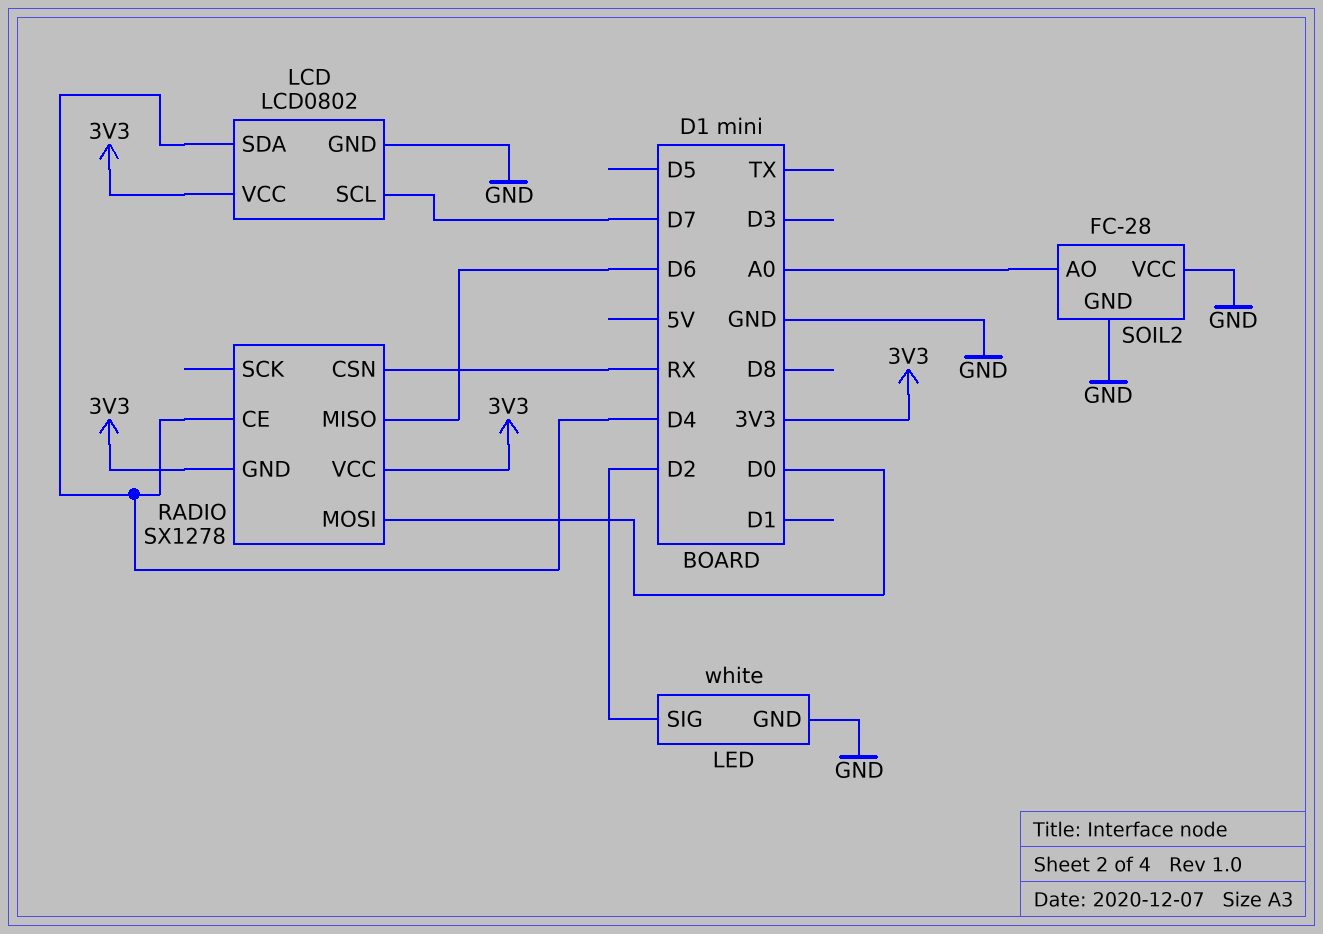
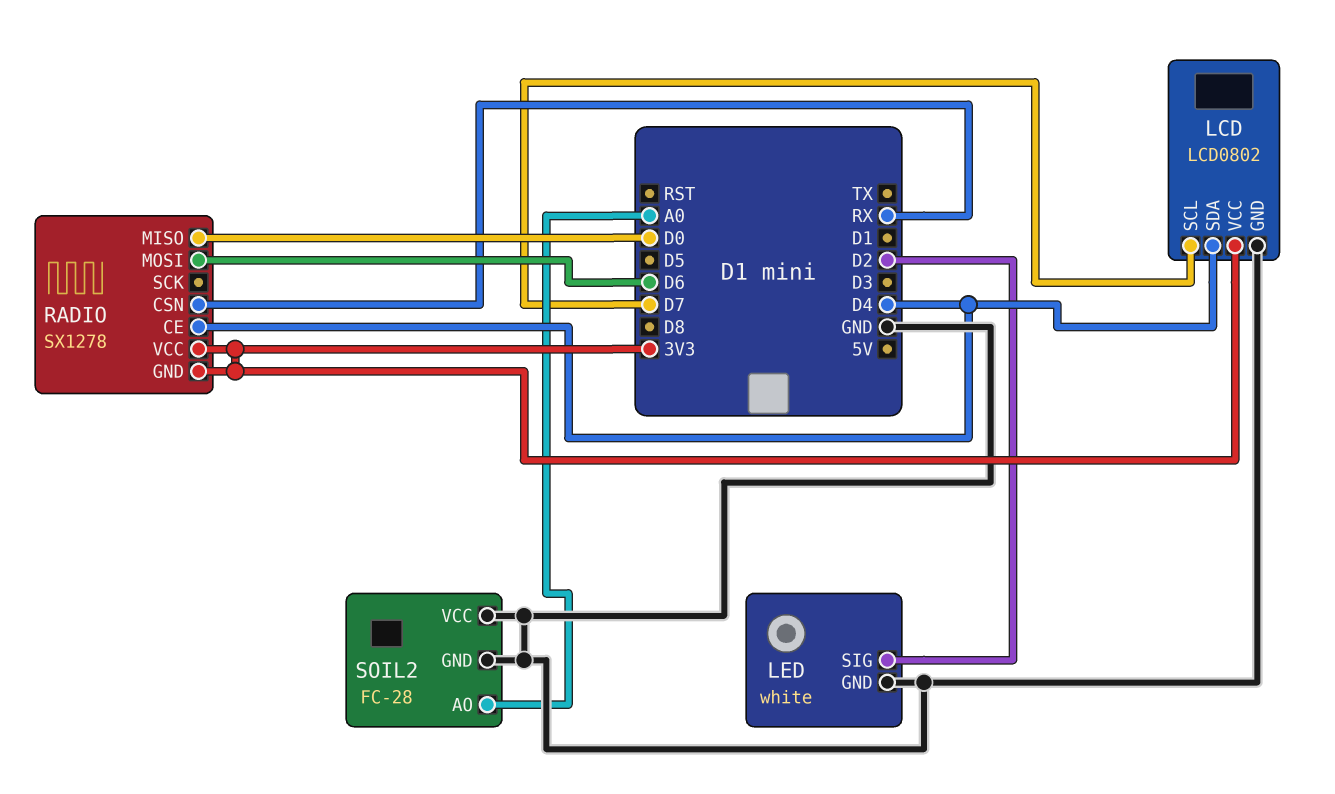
RADIO pin MISO: D6 -> D0
RADIO pin MOSI: D0 -> D6

